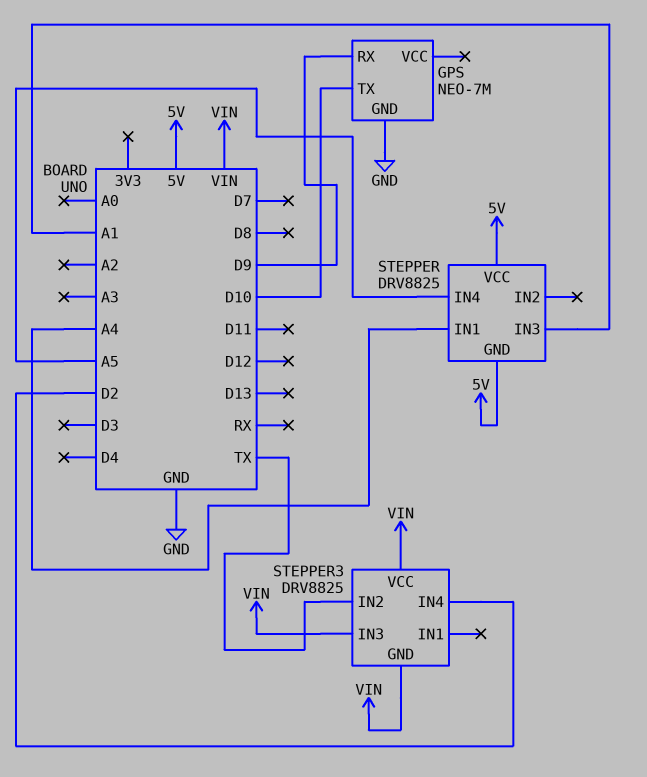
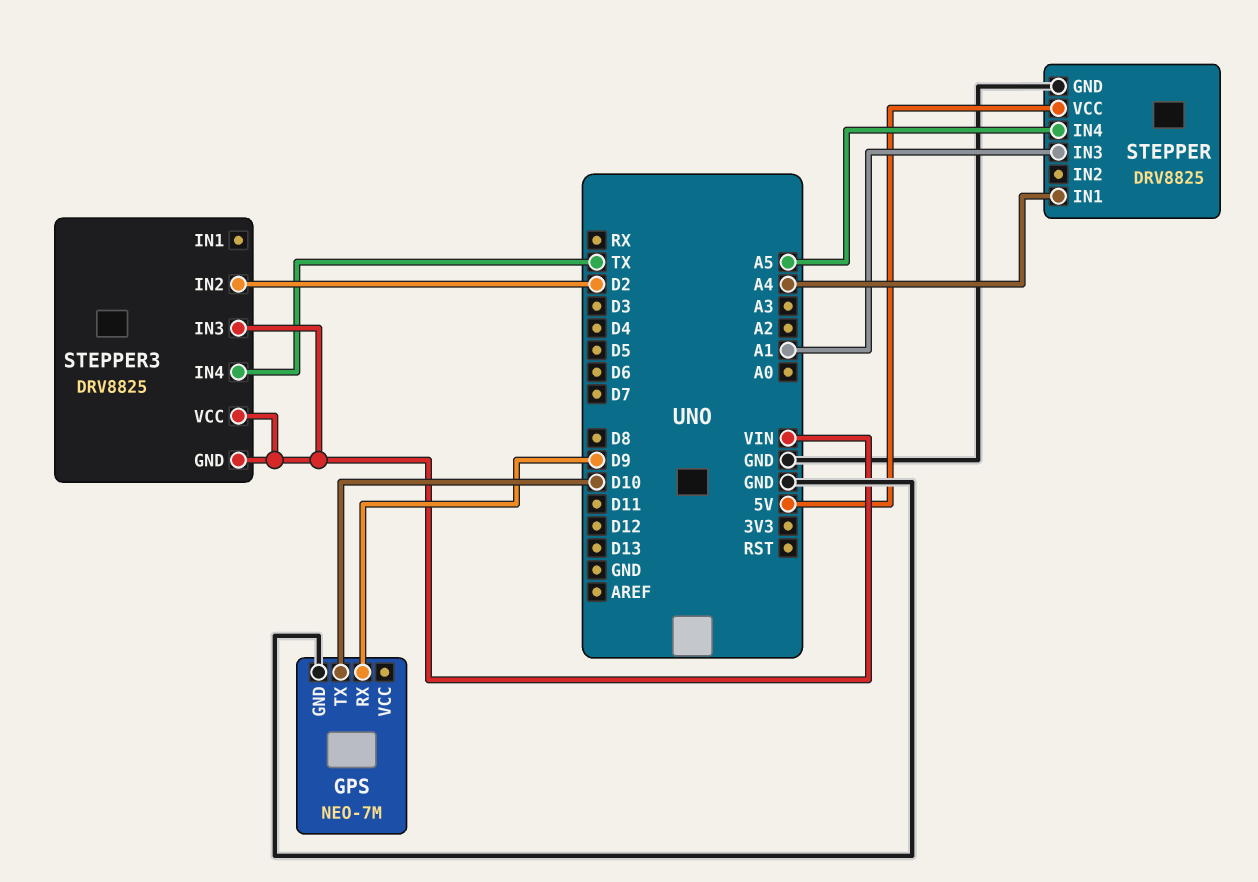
STEPPER pin GND: 5V -> GND
STEPPER3 pin IN2: TX -> D2
STEPPER3 pin IN4: D2 -> TX

